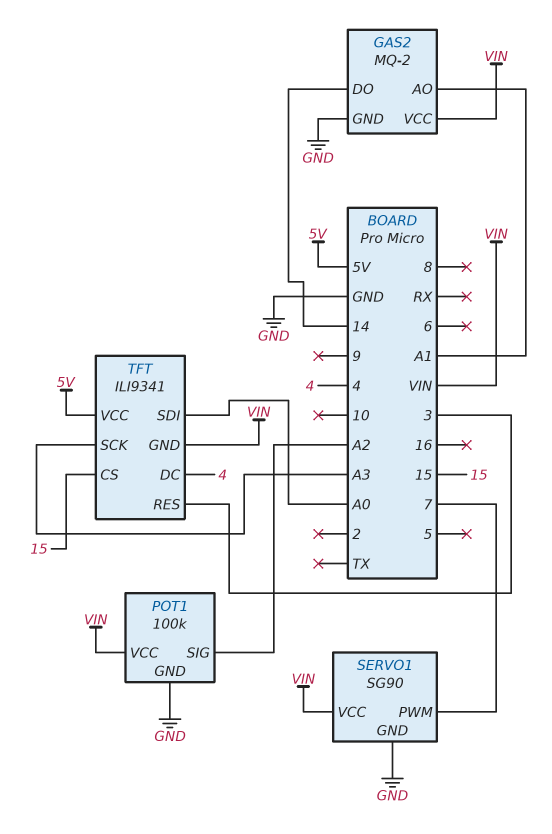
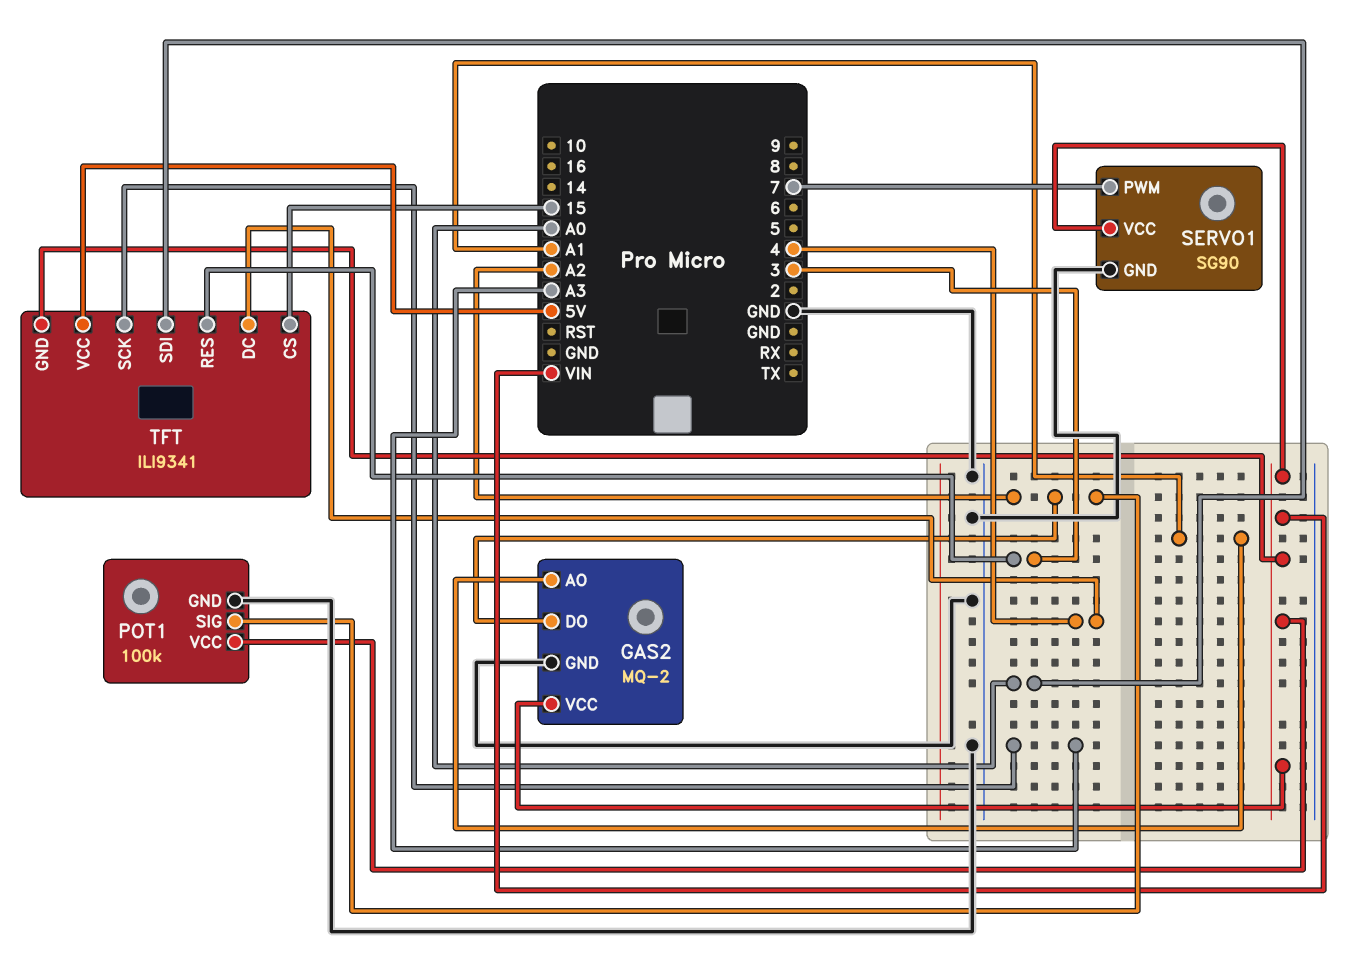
GAS2 pin DO: 14 -> A2

